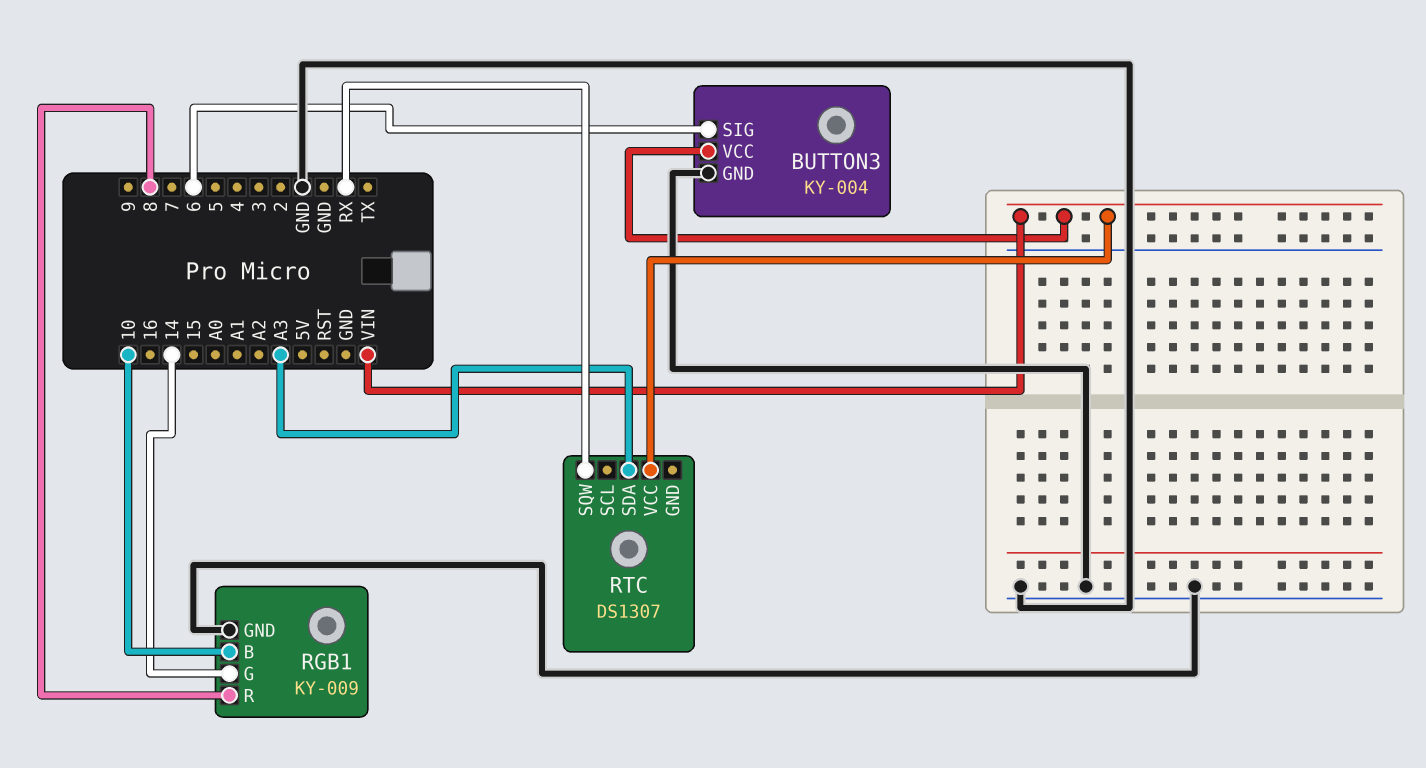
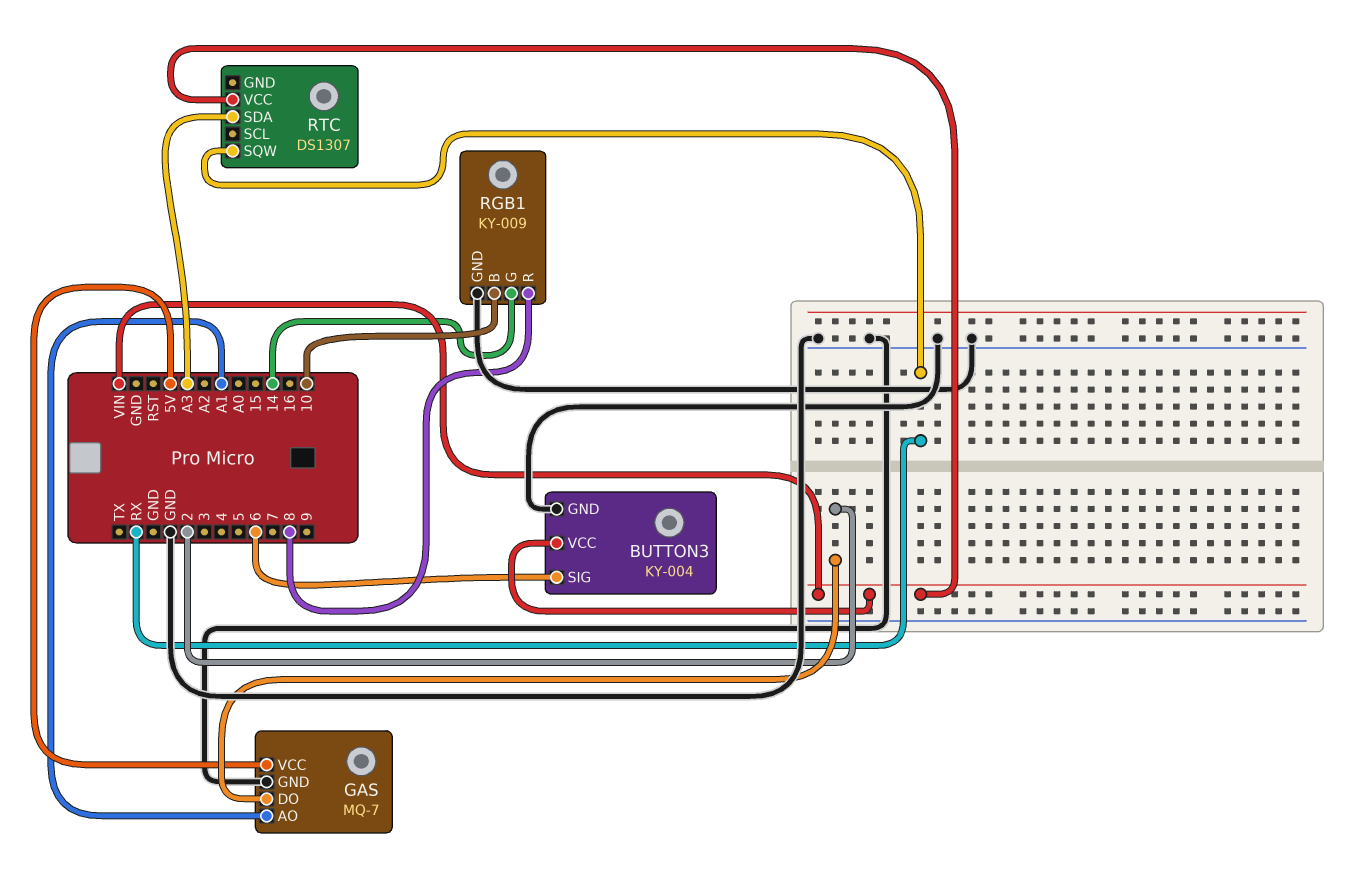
GAS: none -> MQ-7
GAS pin AO: none -> A1
GAS pin DO: none -> 2
GAS pin GND: none -> GND
GAS pin VCC: none -> 5V

